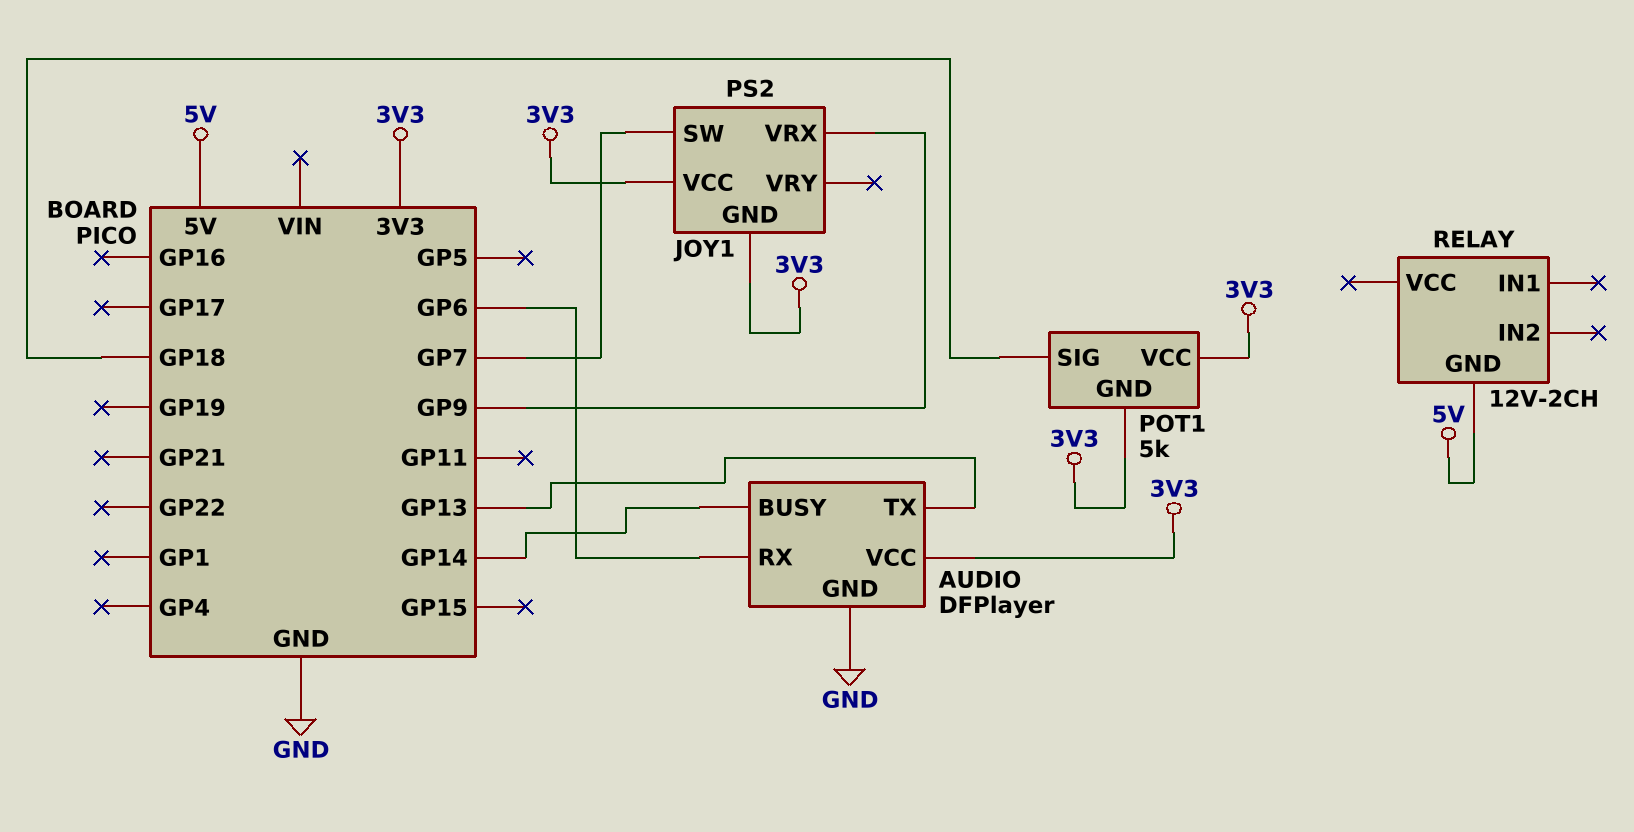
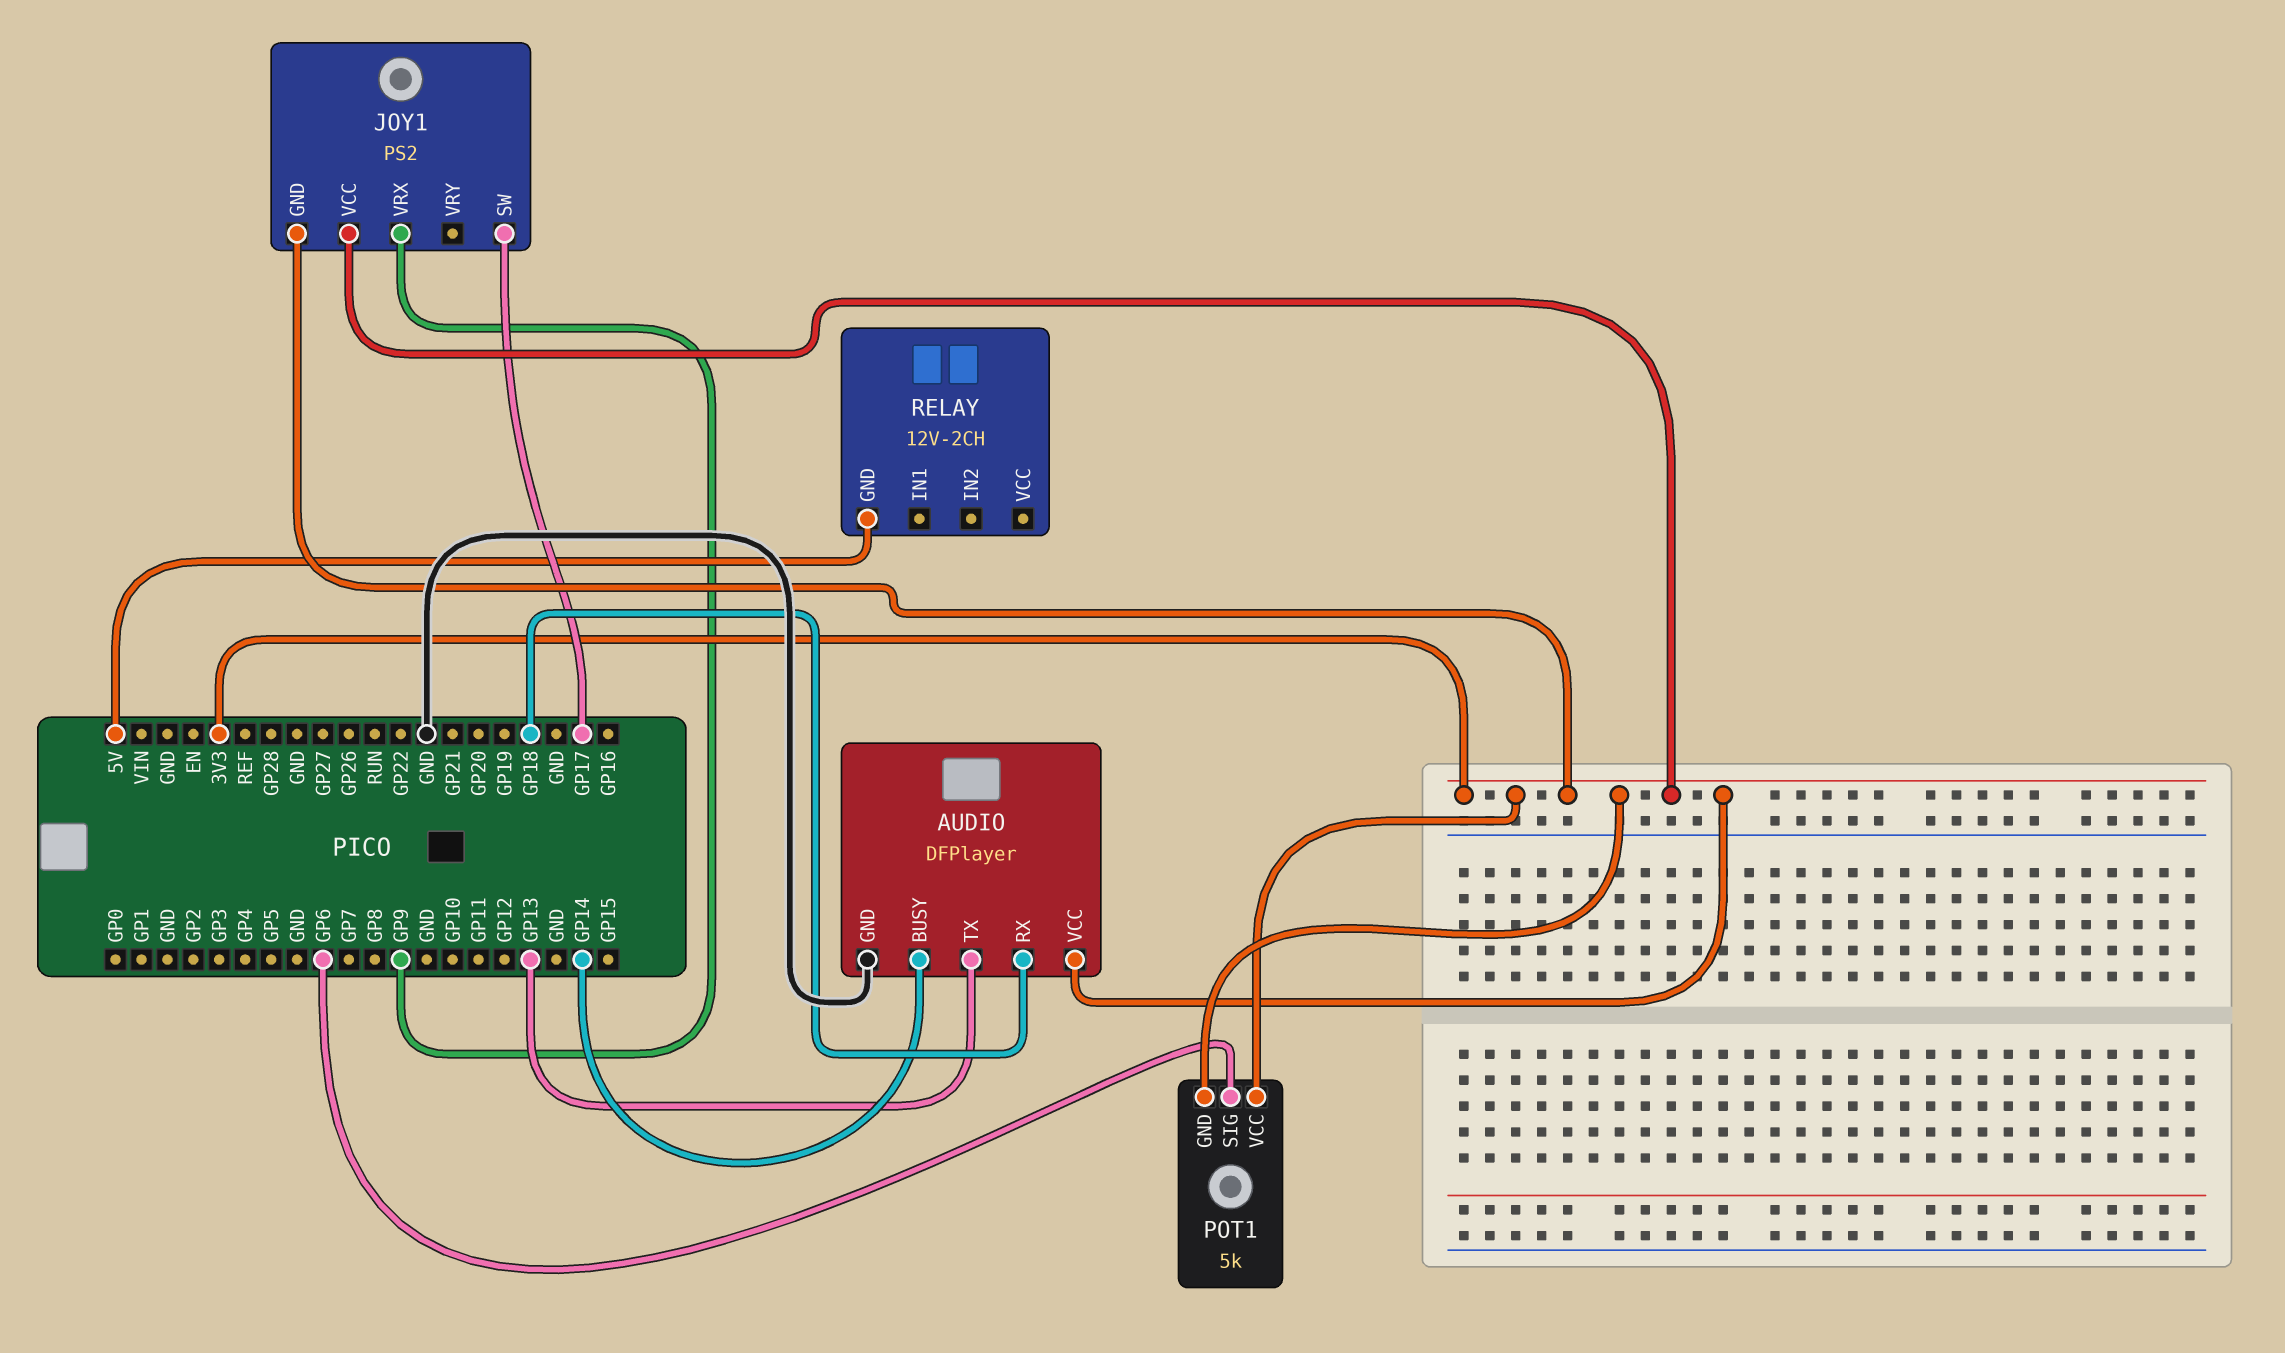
AUDIO pin RX: GP6 -> GP18
JOY1 pin SW: GP7 -> GP17
POT1 pin SIG: GP18 -> GP6

